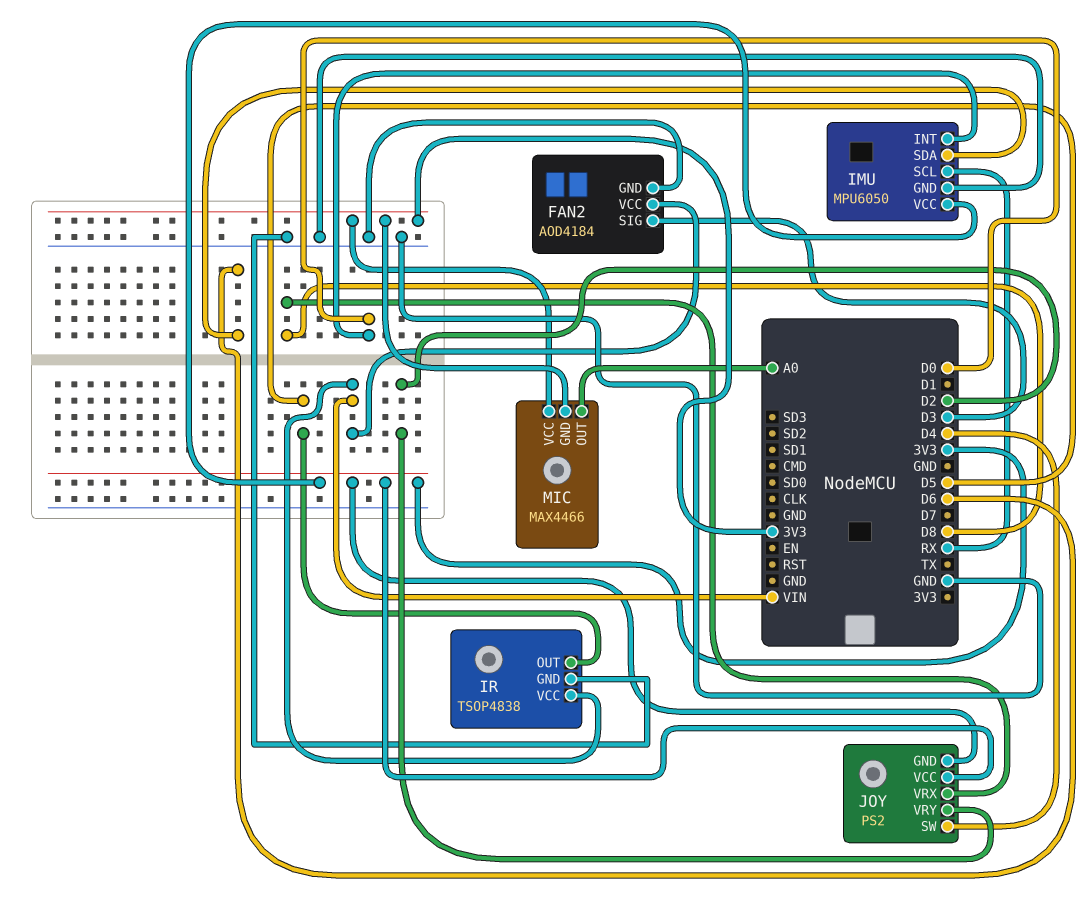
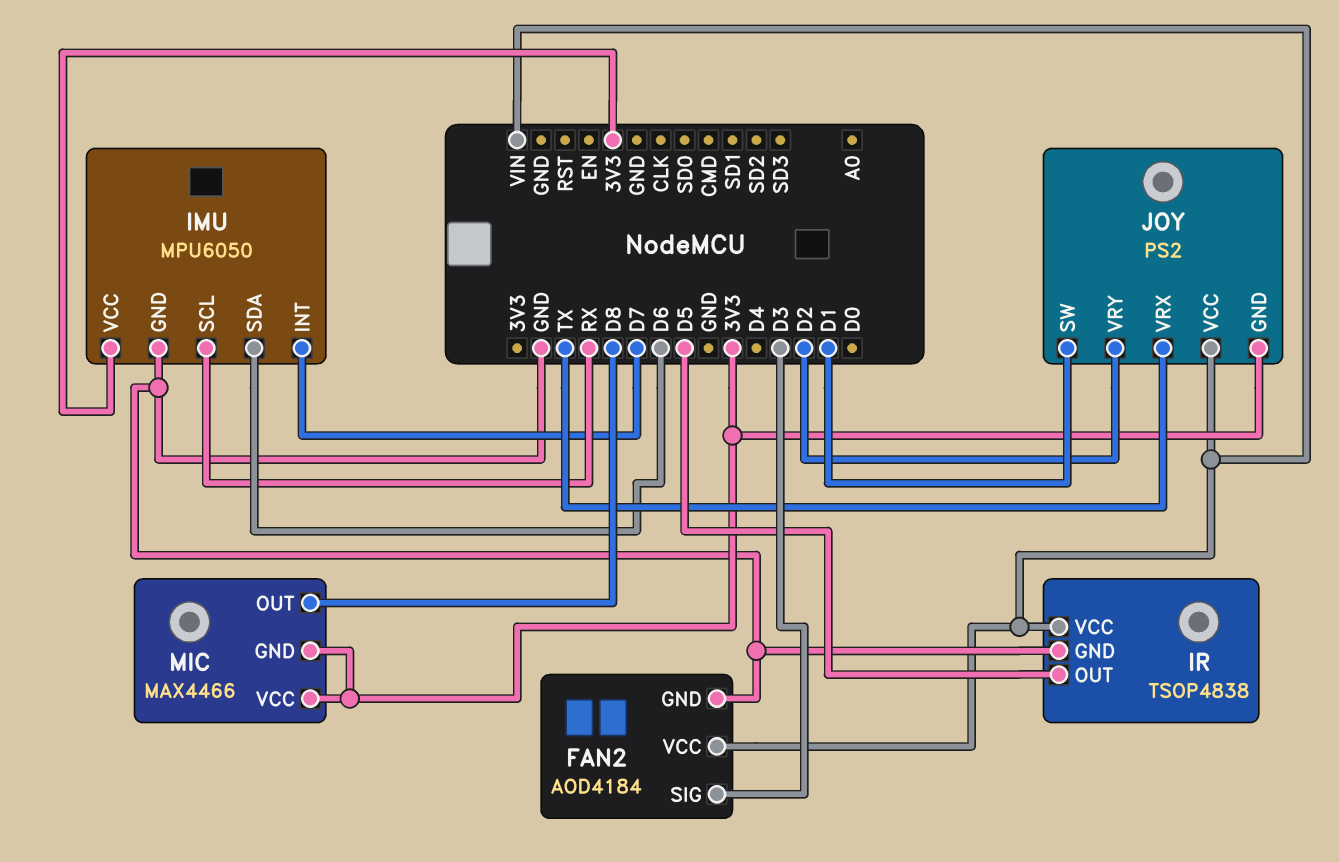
IMU pin INT: D0 -> D7
JOY pin SW: D4 -> D1
JOY pin VCC: 3V3 -> VIN
JOY pin VRX: D8 -> TX
MIC pin OUT: A0 -> D8

